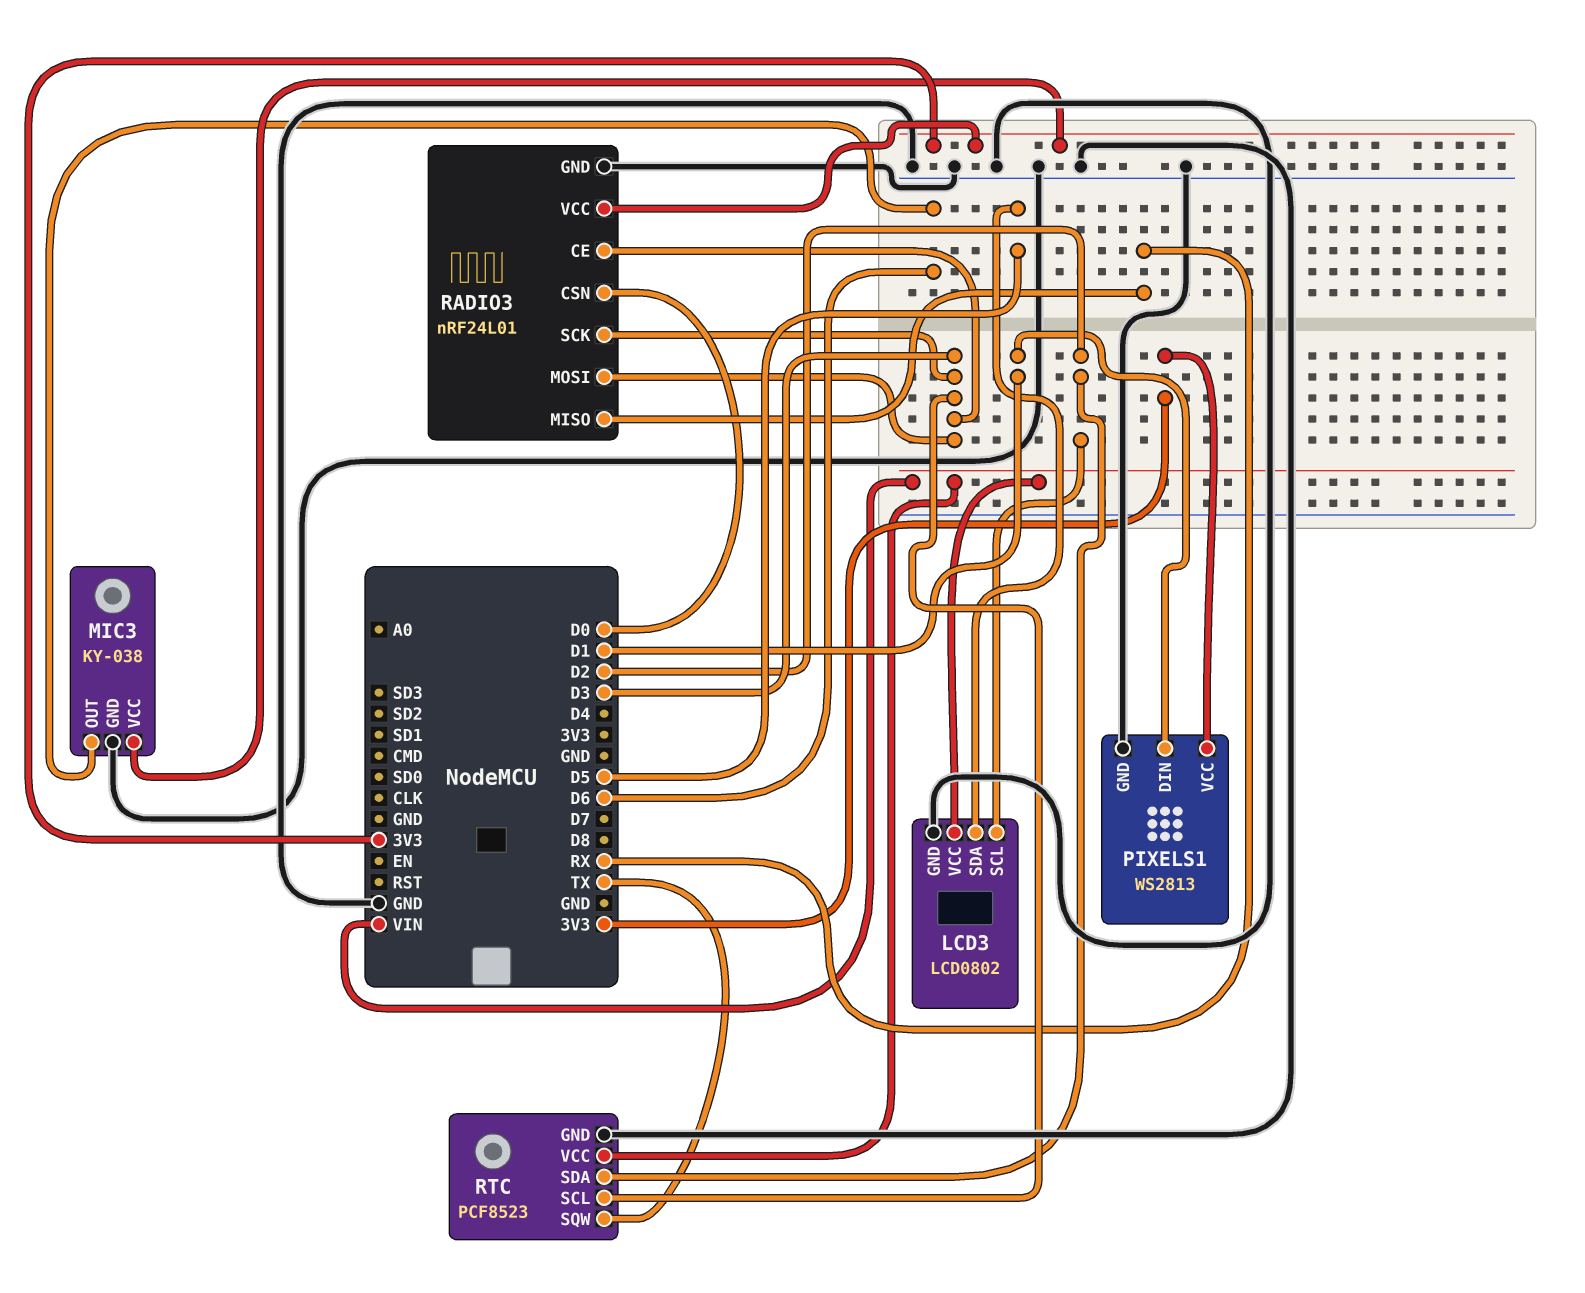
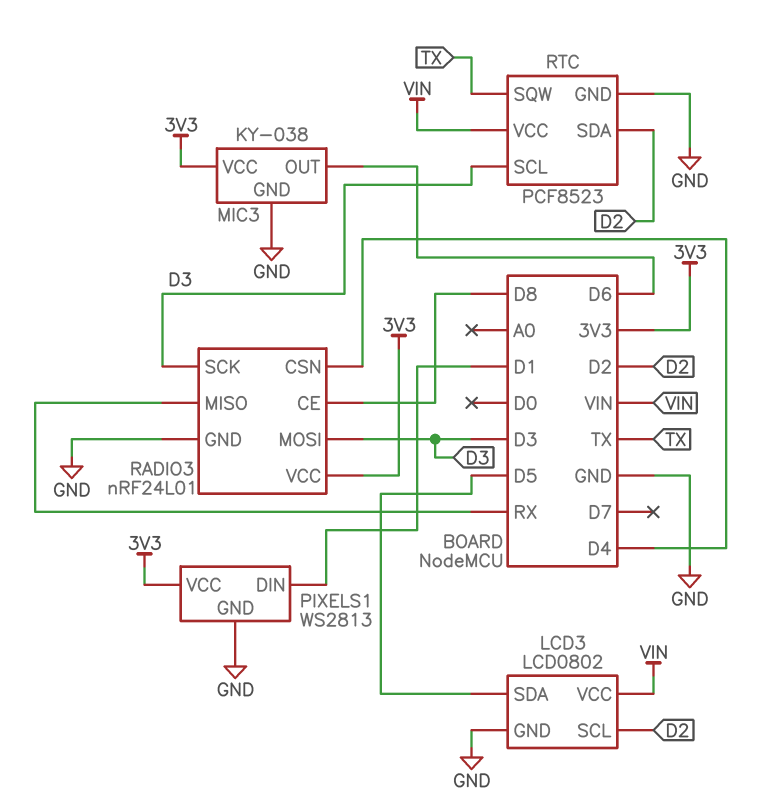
RADIO3 pin CE: D3 -> D8
RADIO3 pin CSN: D0 -> D4

